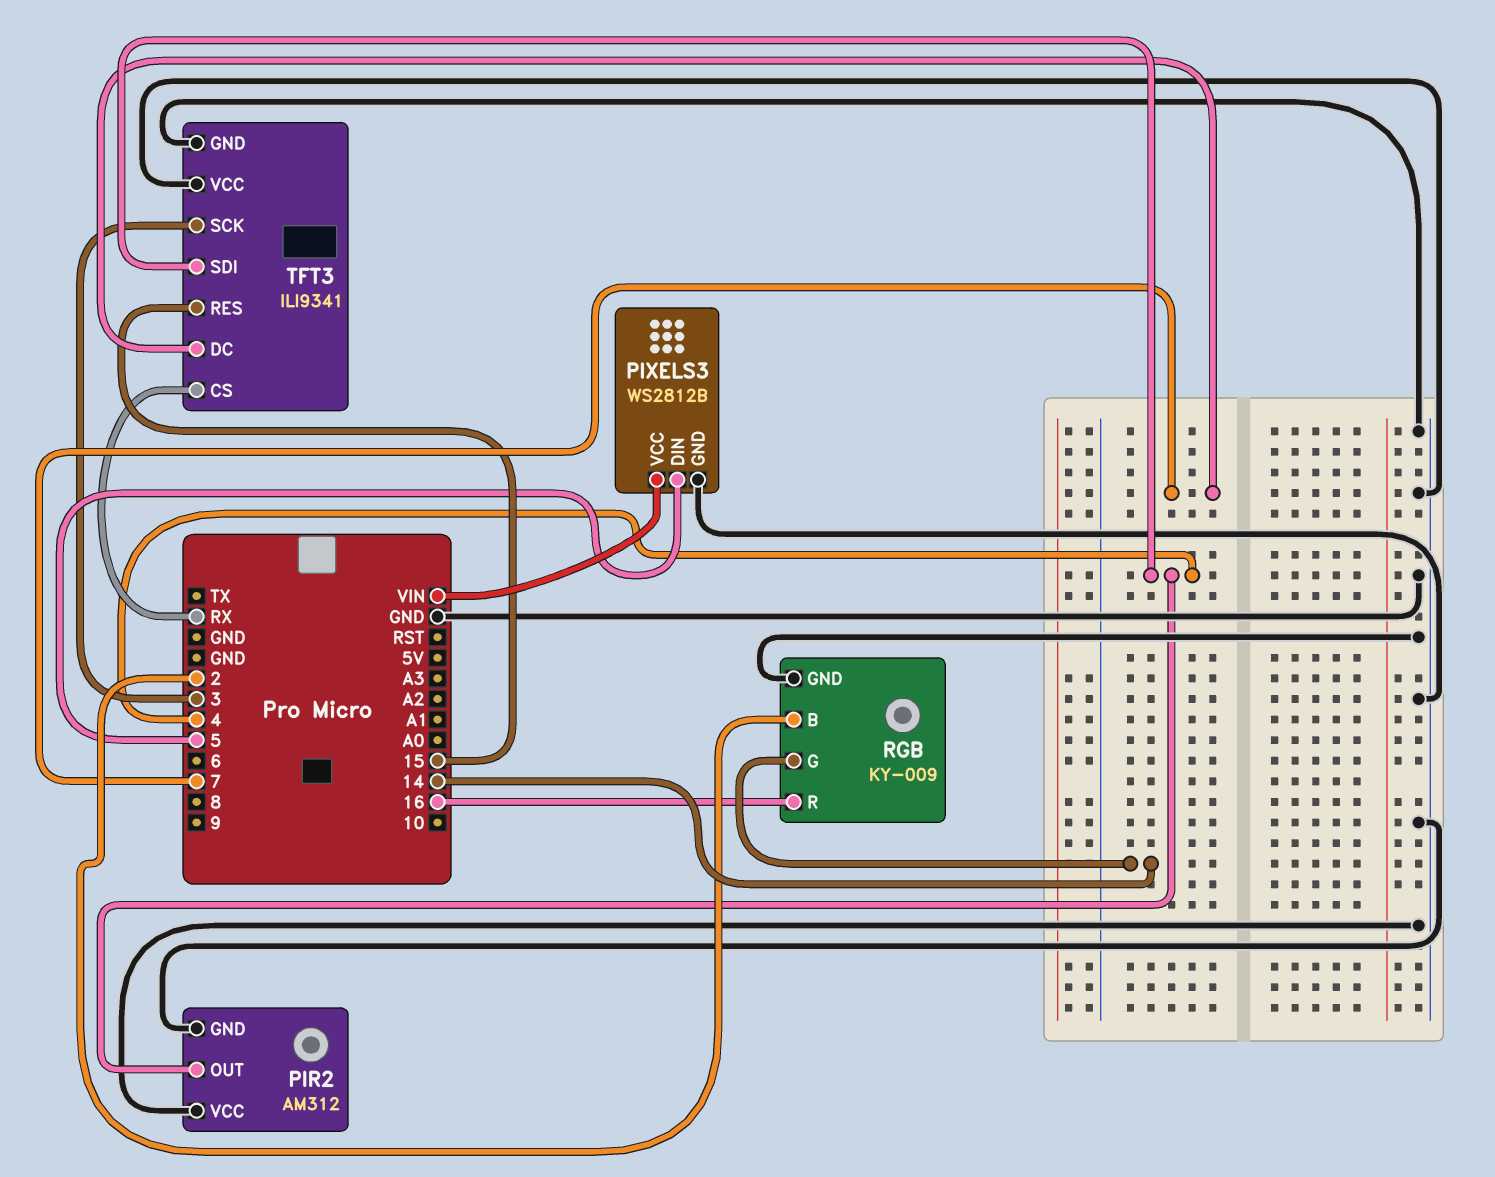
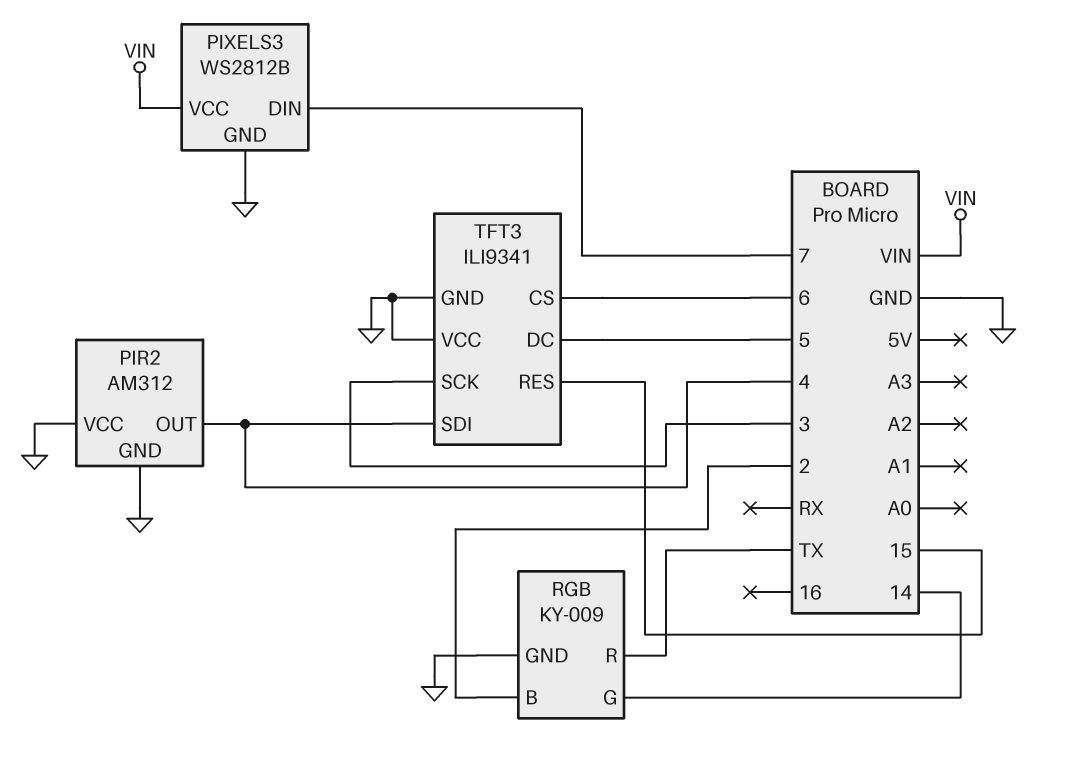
PIXELS3 pin DIN: 5 -> 7
RGB pin R: 16 -> TX
TFT3 pin CS: RX -> 6
TFT3 pin DC: 7 -> 5

